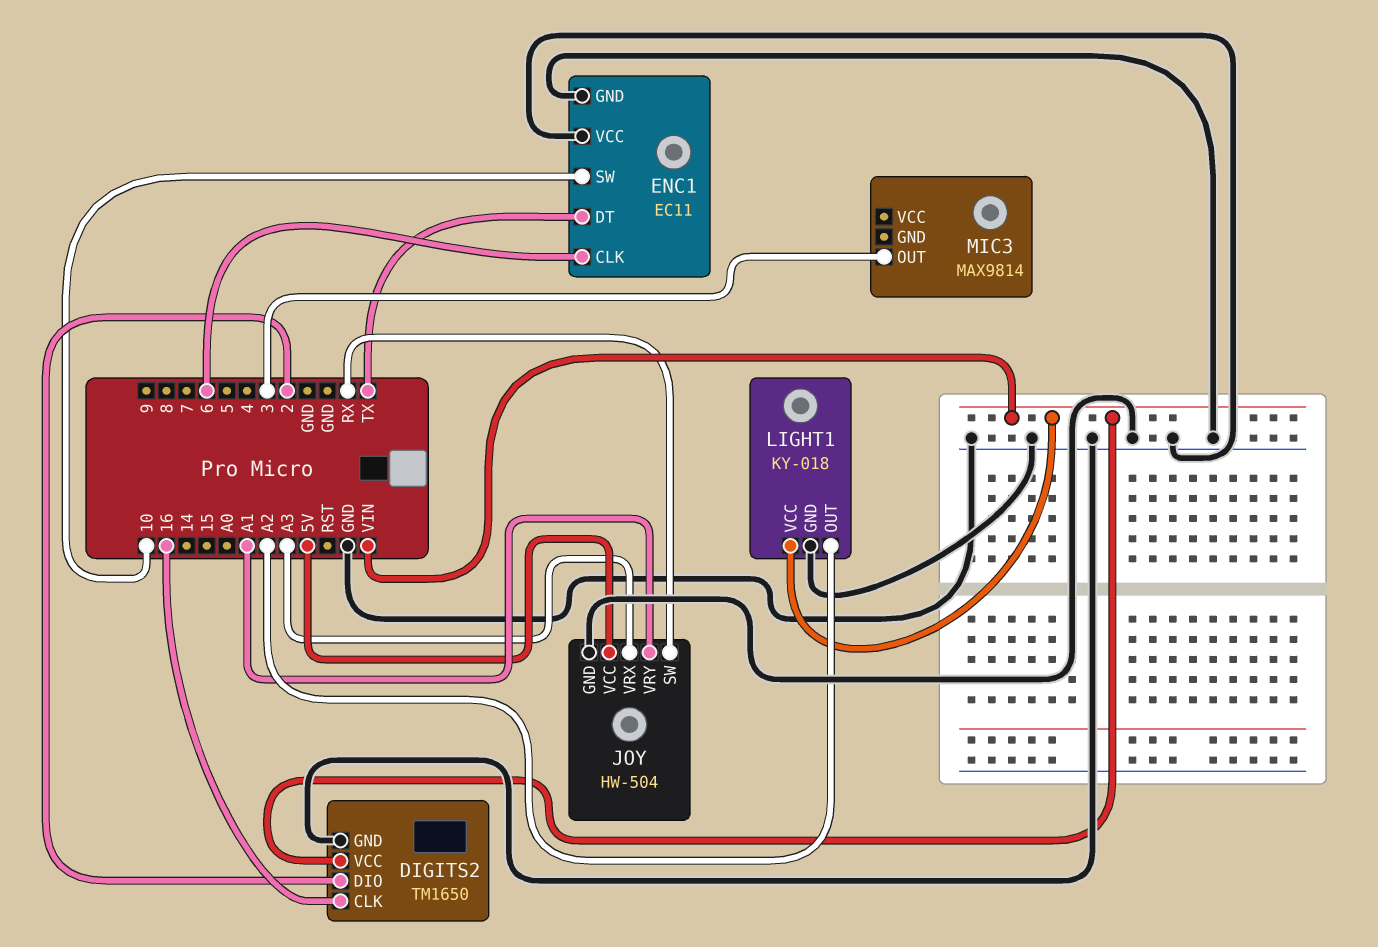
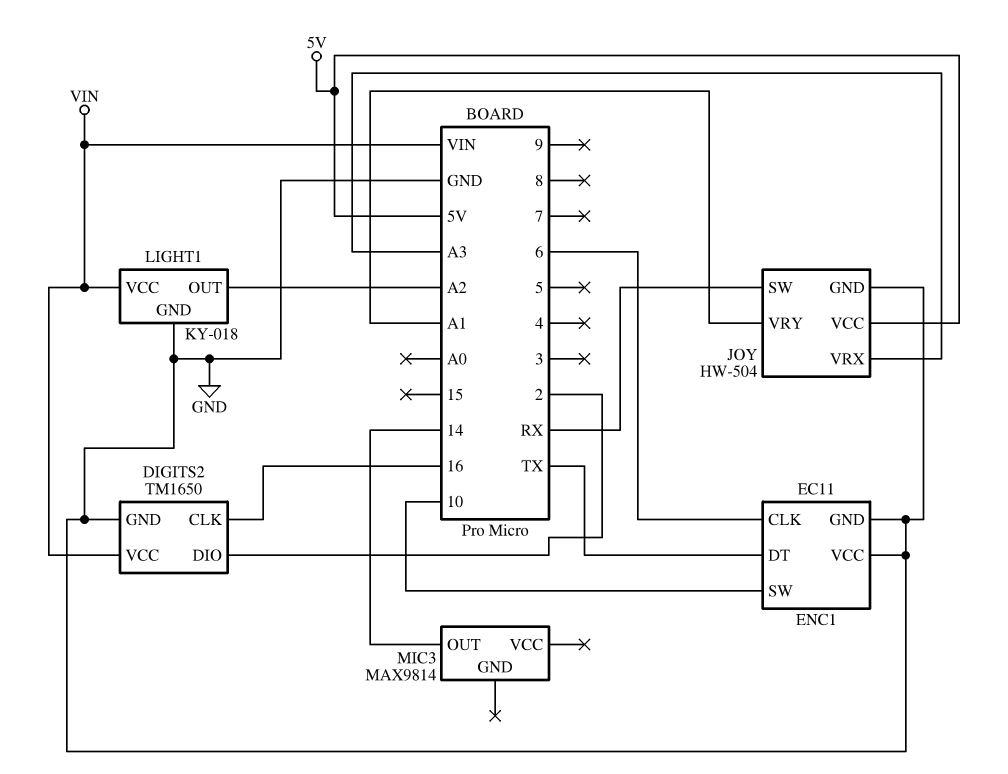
MIC3 pin OUT: 3 -> 14

